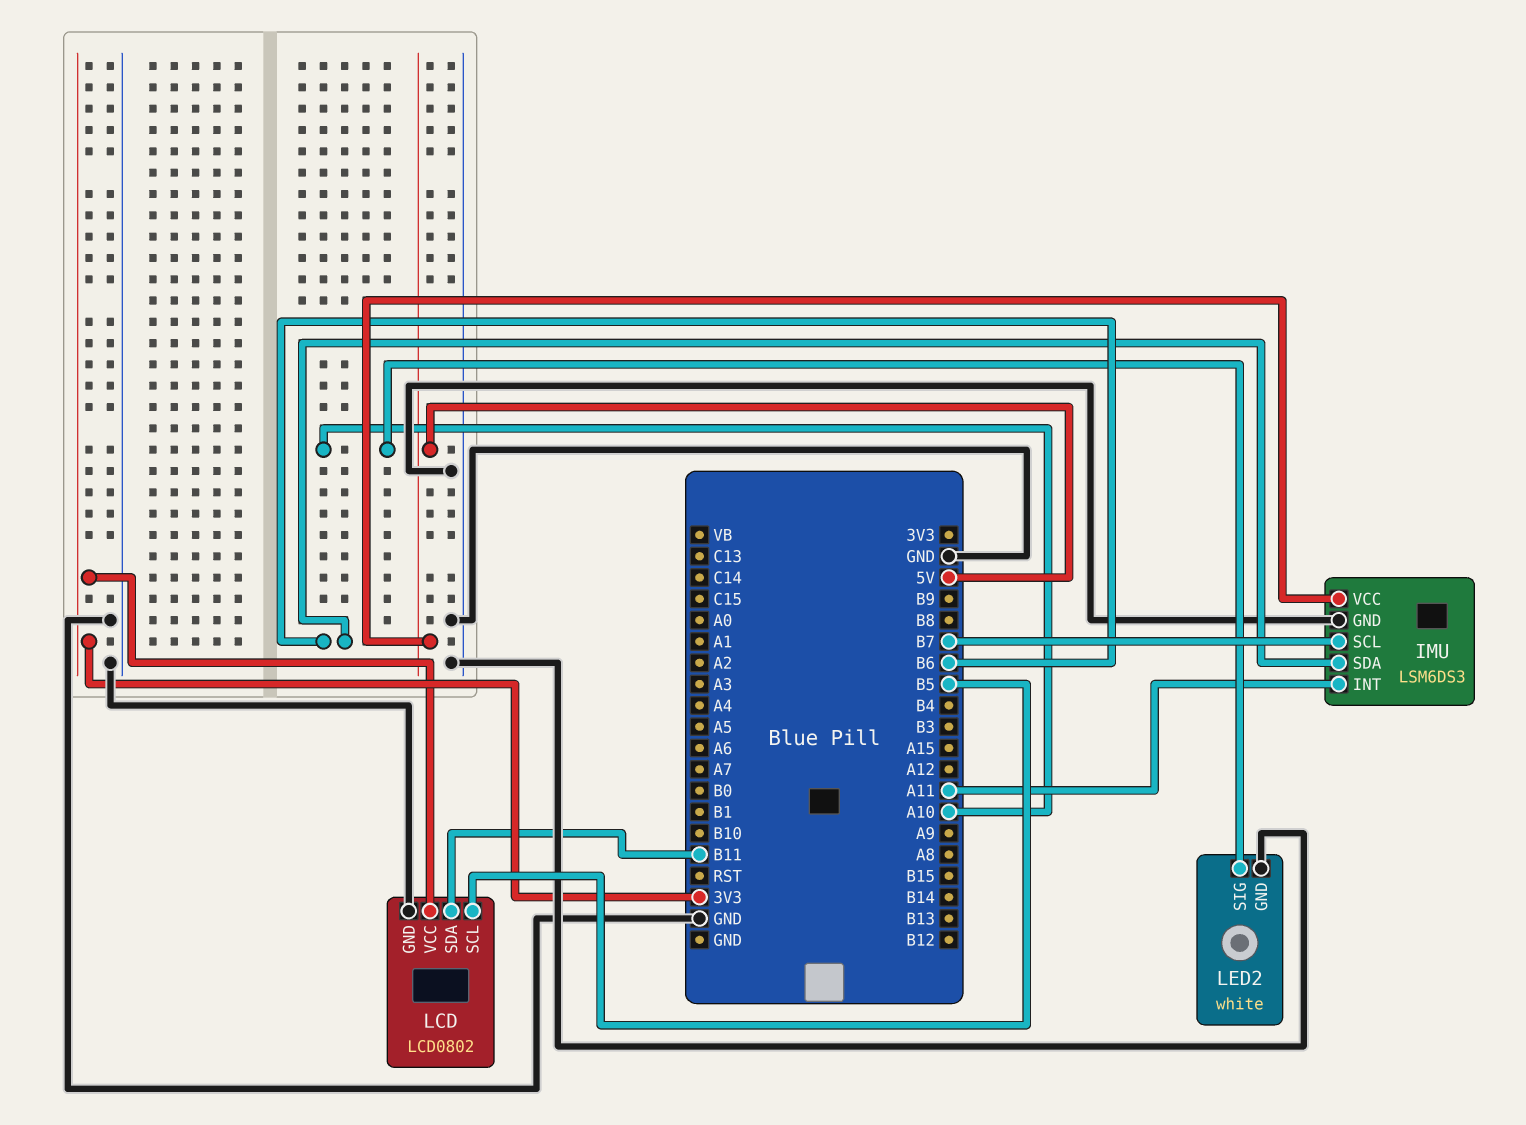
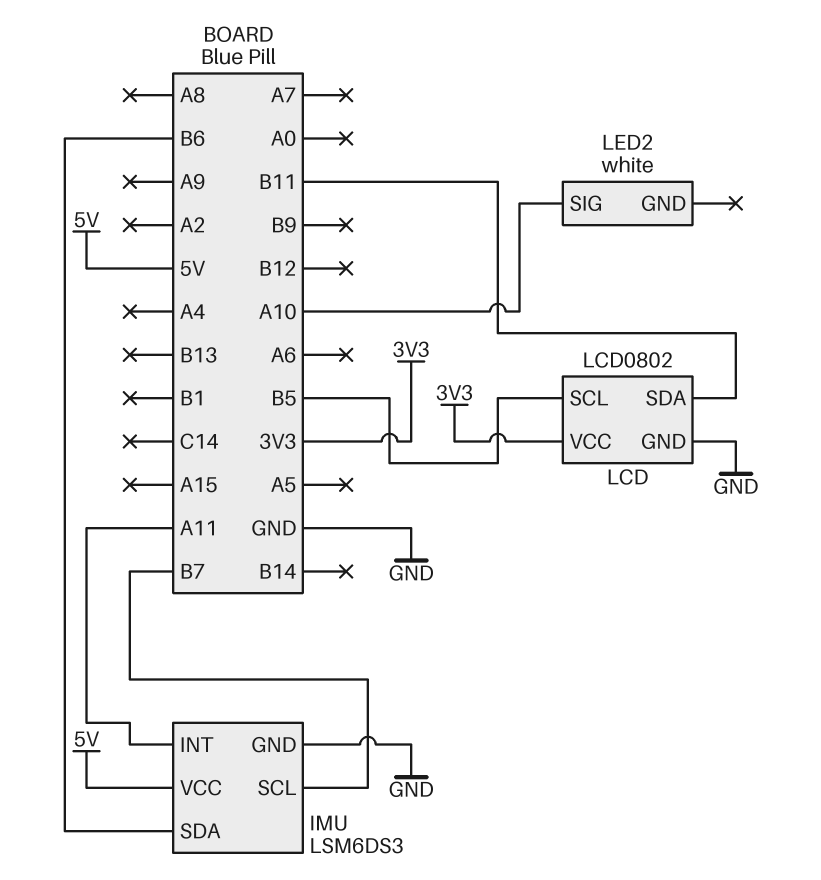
LED2 pin GND: GND -> none

